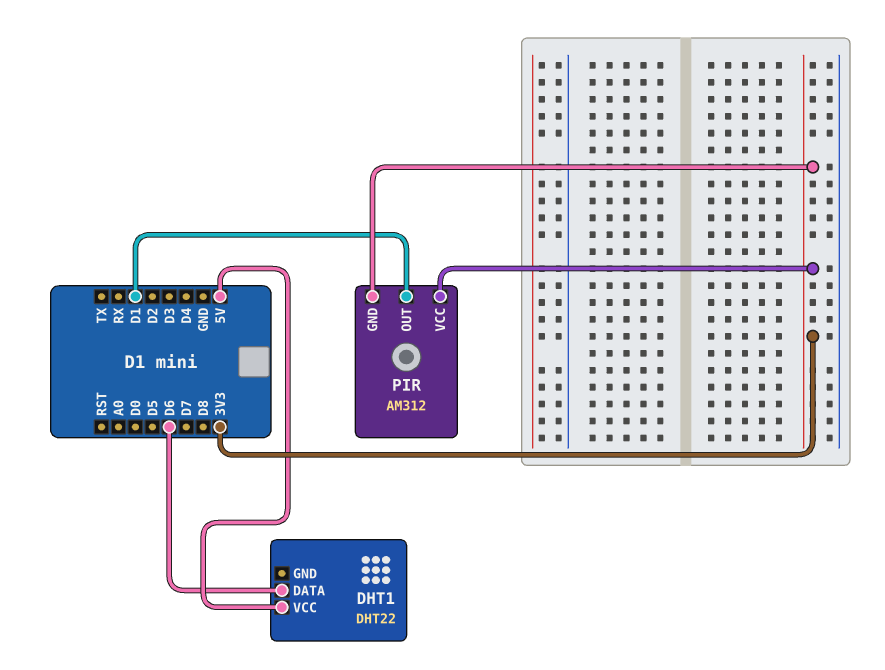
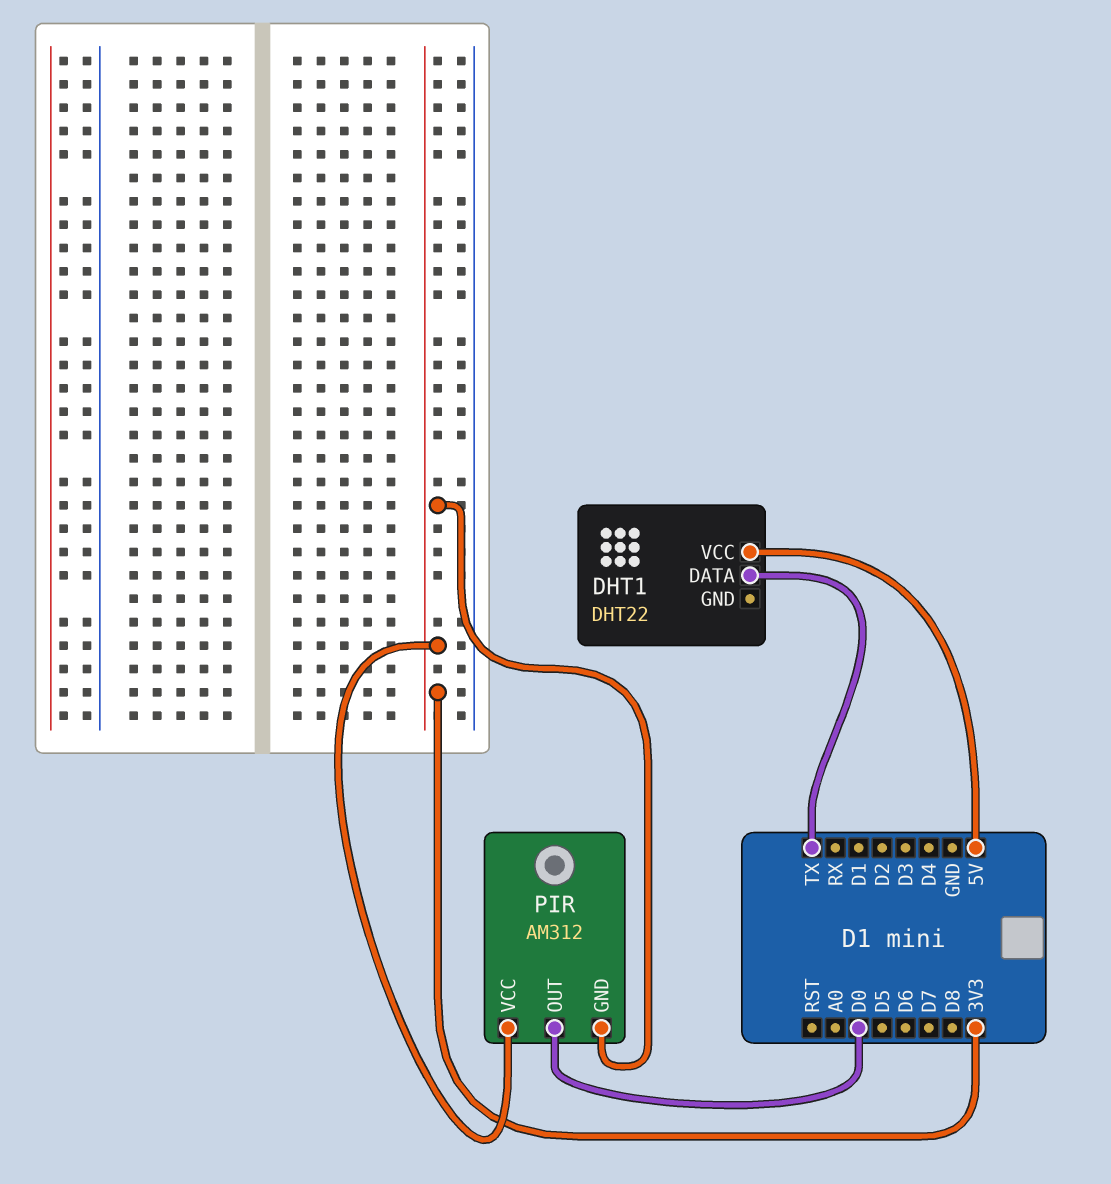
DHT1 pin DATA: D6 -> TX
PIR pin OUT: D1 -> D0

